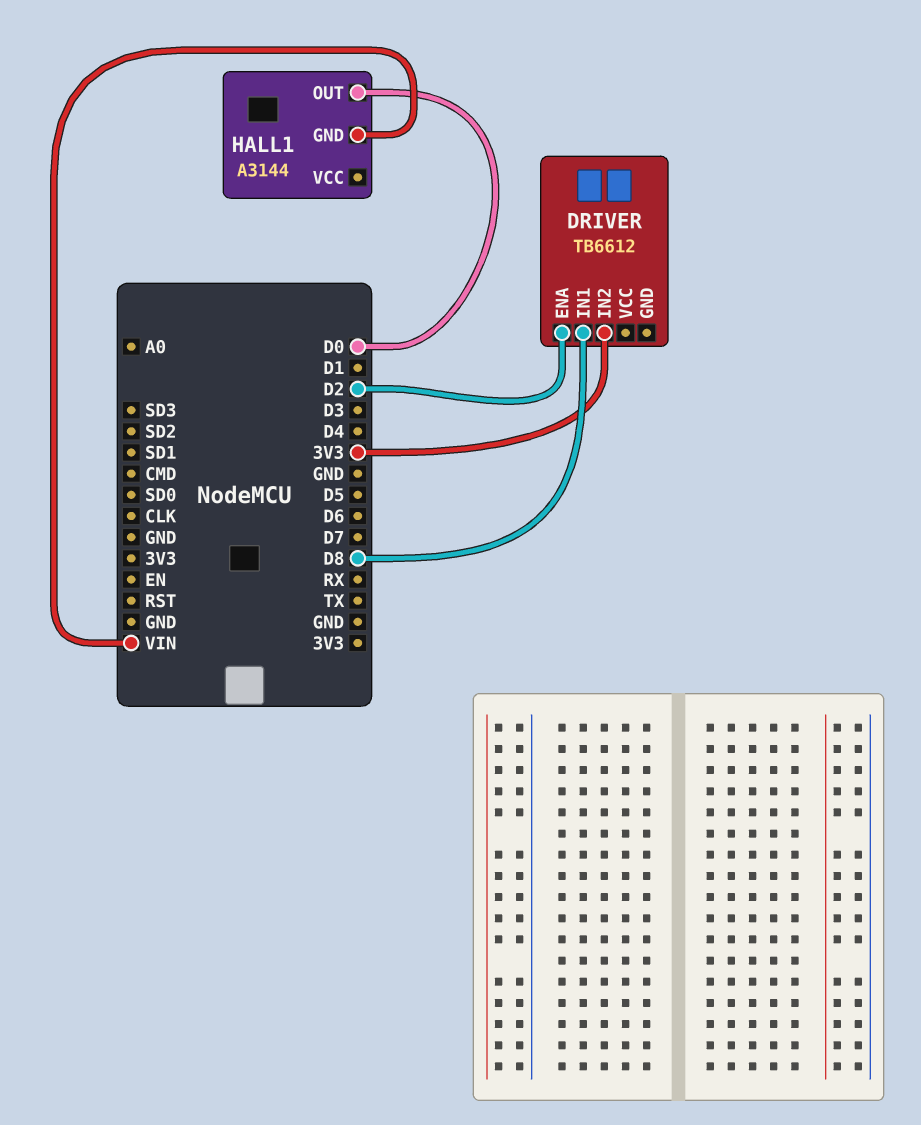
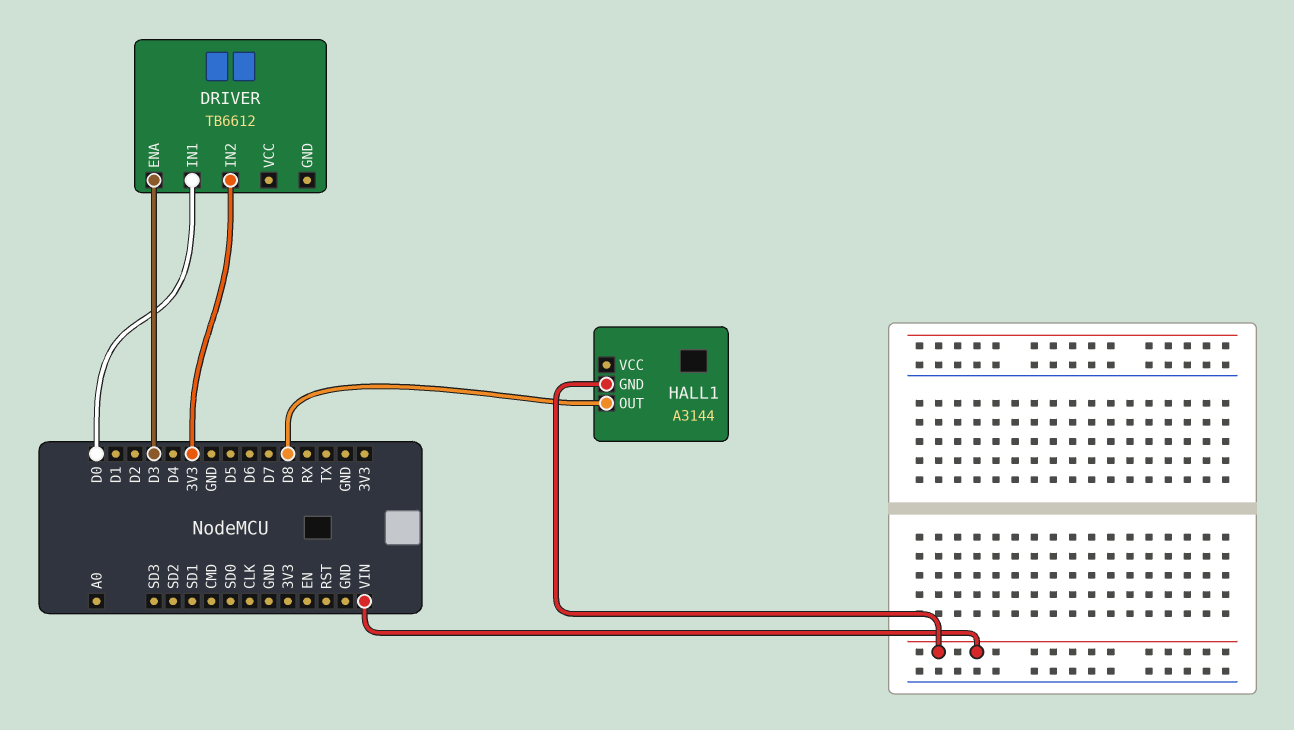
DRIVER pin ENA: D2 -> D3
DRIVER pin IN1: D8 -> D0
HALL1 pin OUT: D0 -> D8

